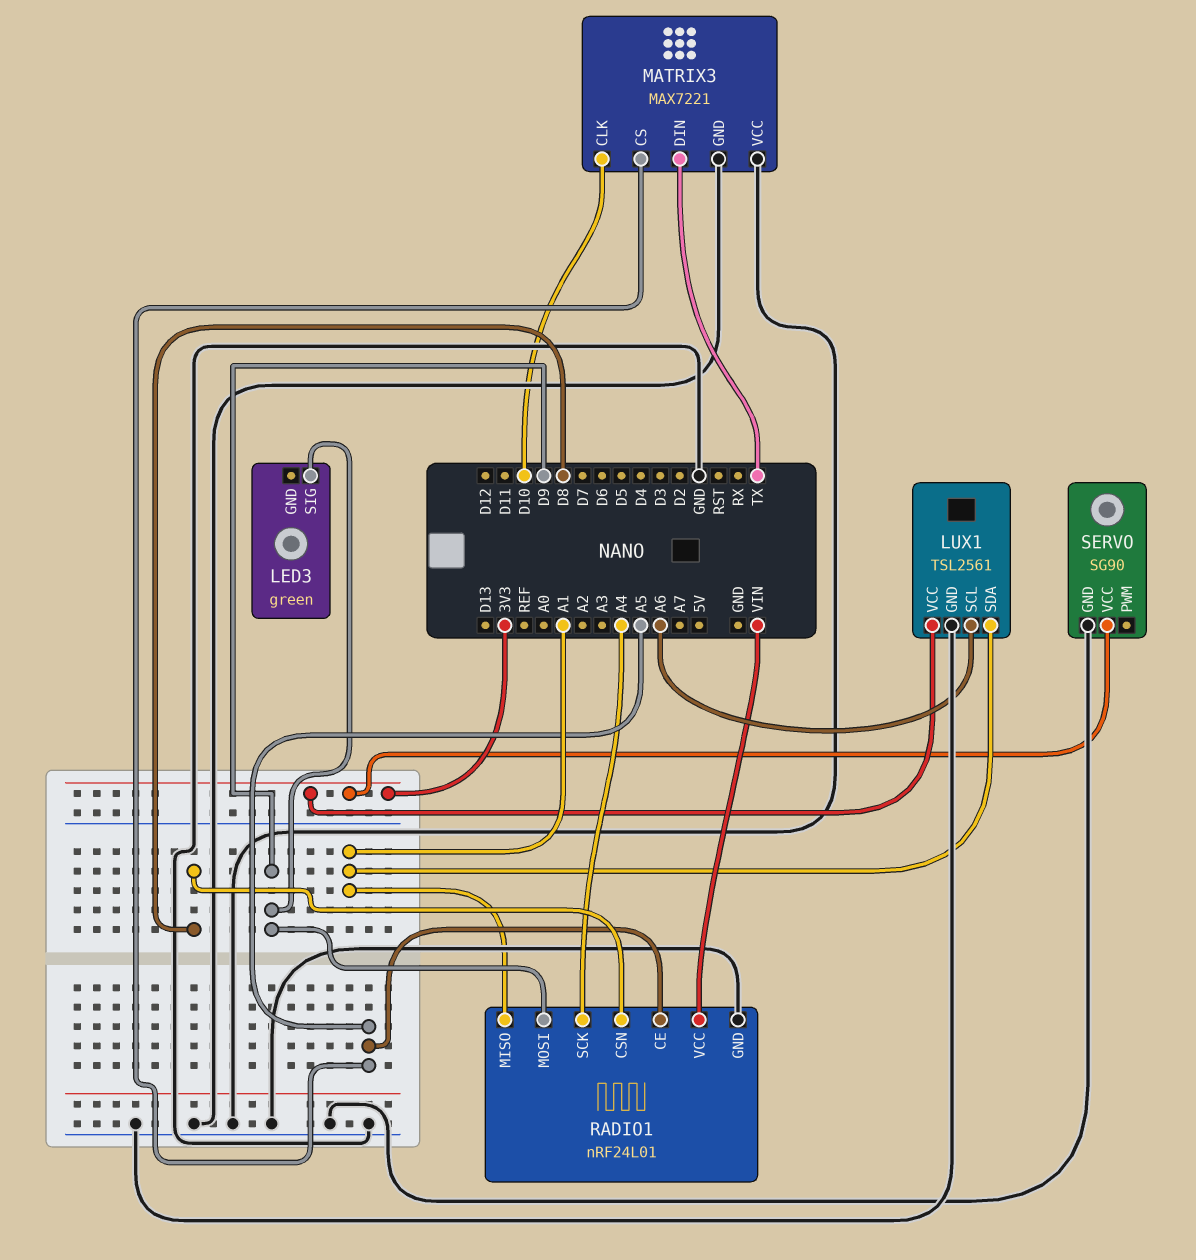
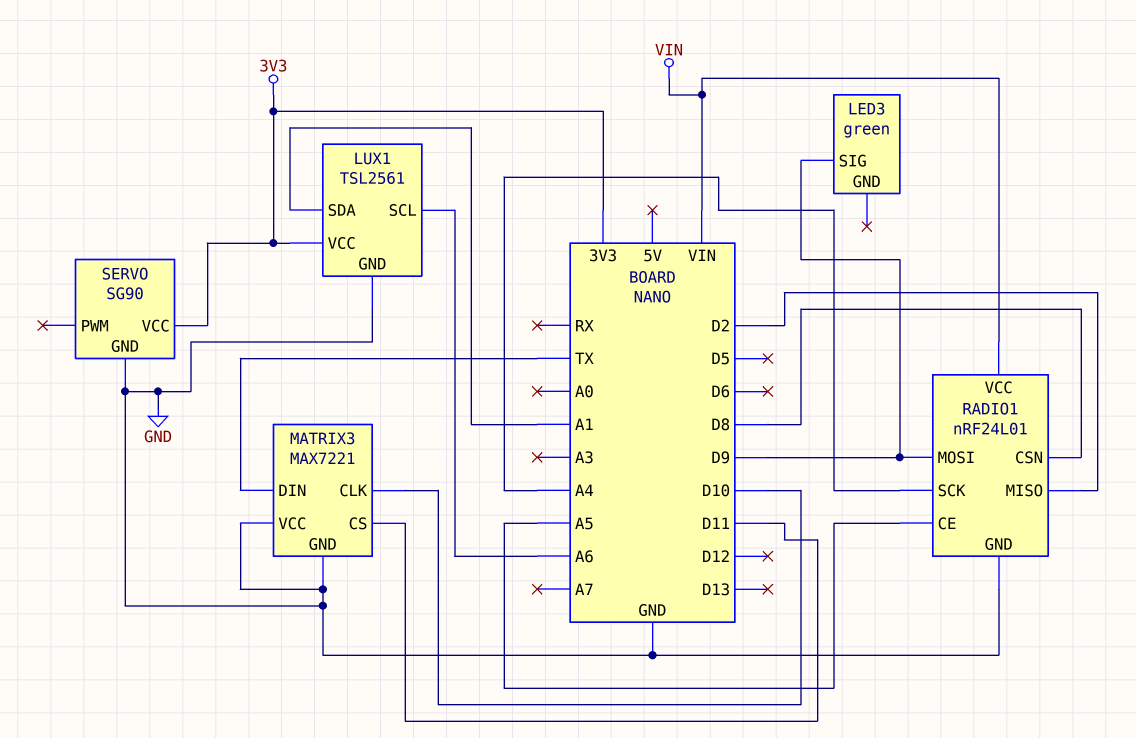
MATRIX3 pin CS: A5 -> D11
RADIO1 pin MISO: A1 -> D2

